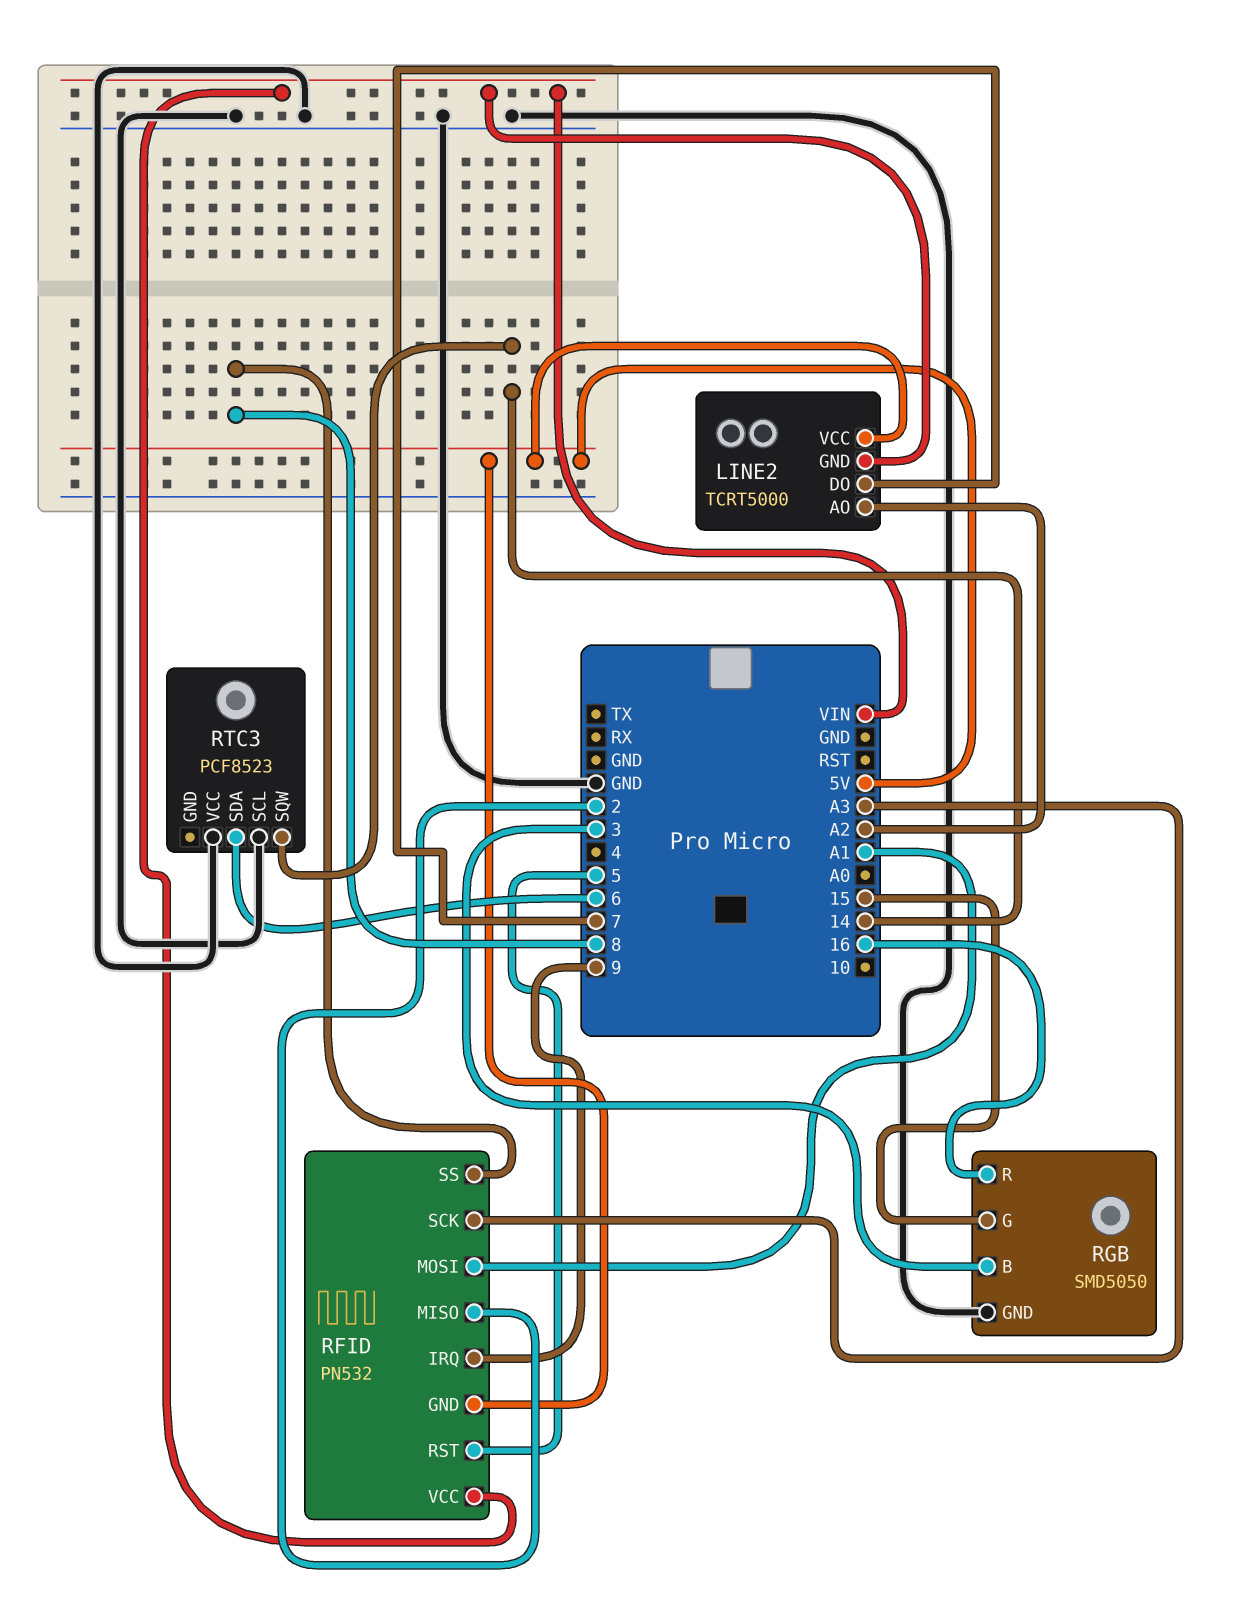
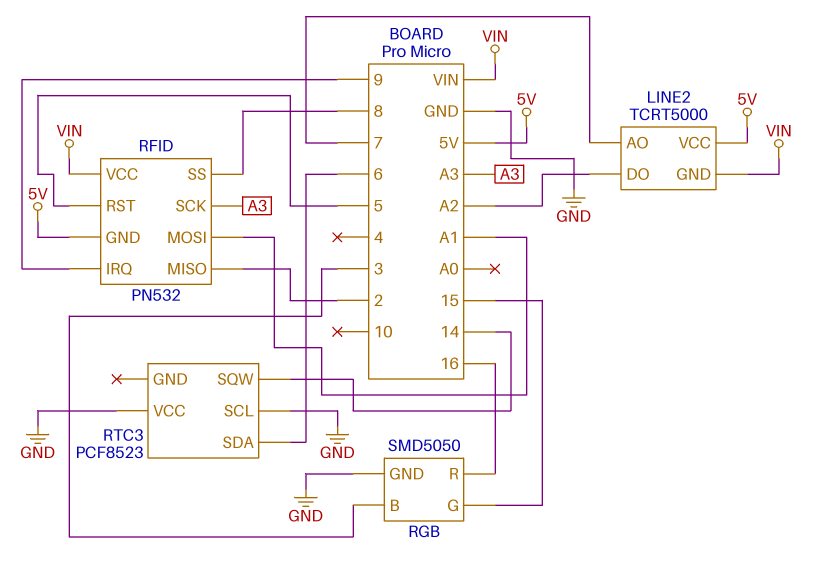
LINE2 pin AO: A2 -> 7
LINE2 pin DO: 7 -> A2

